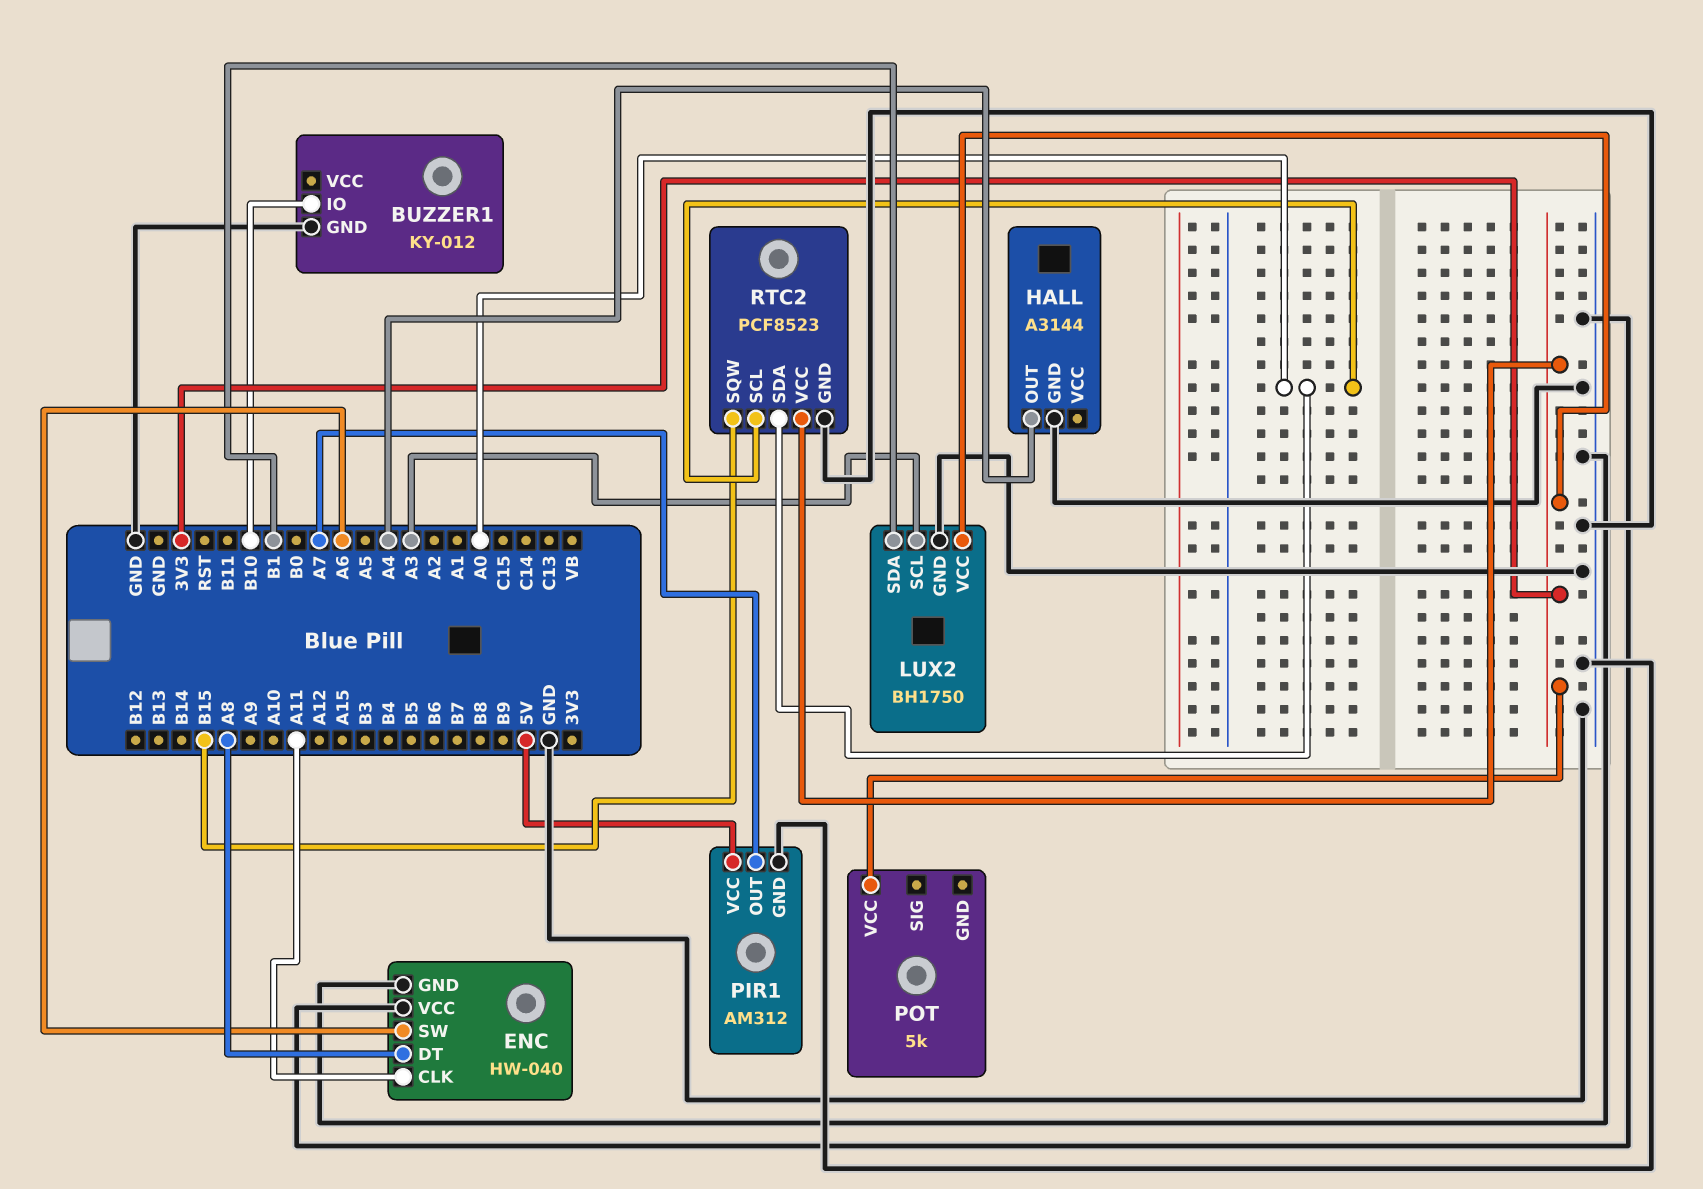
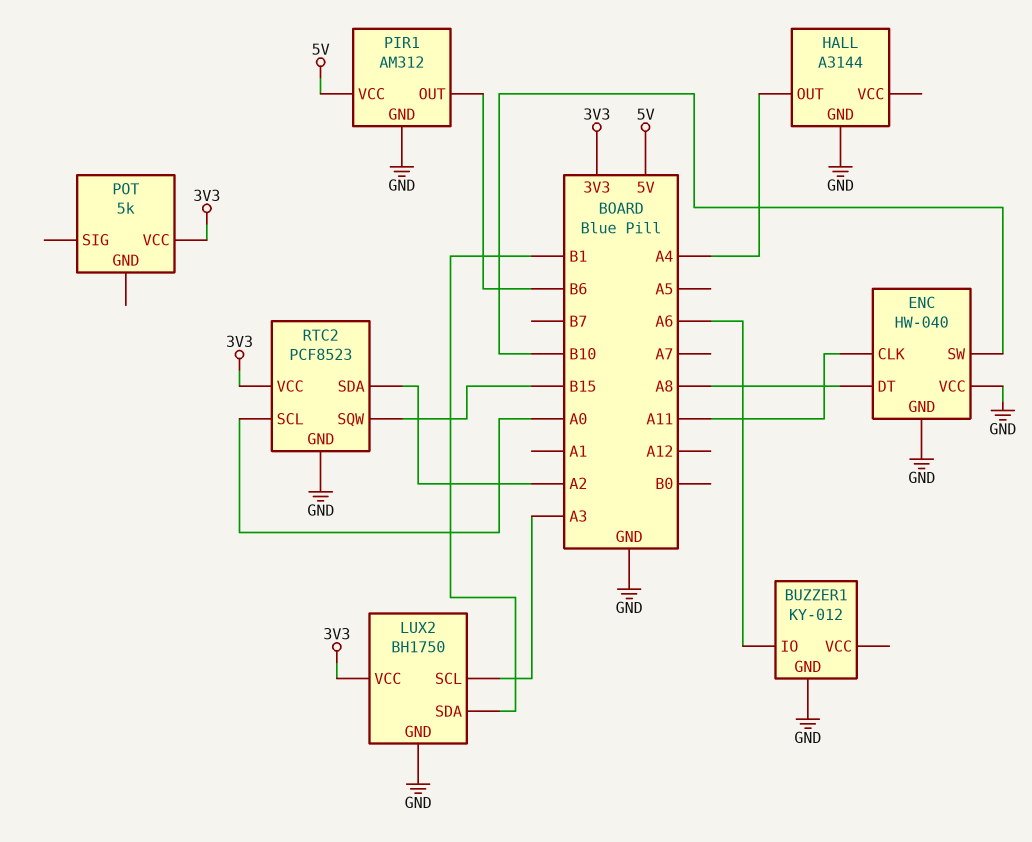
BUZZER1 pin IO: B10 -> A6
ENC pin SW: A6 -> B10
PIR1 pin OUT: A7 -> B6
RTC2 pin SDA: A0 -> A2

